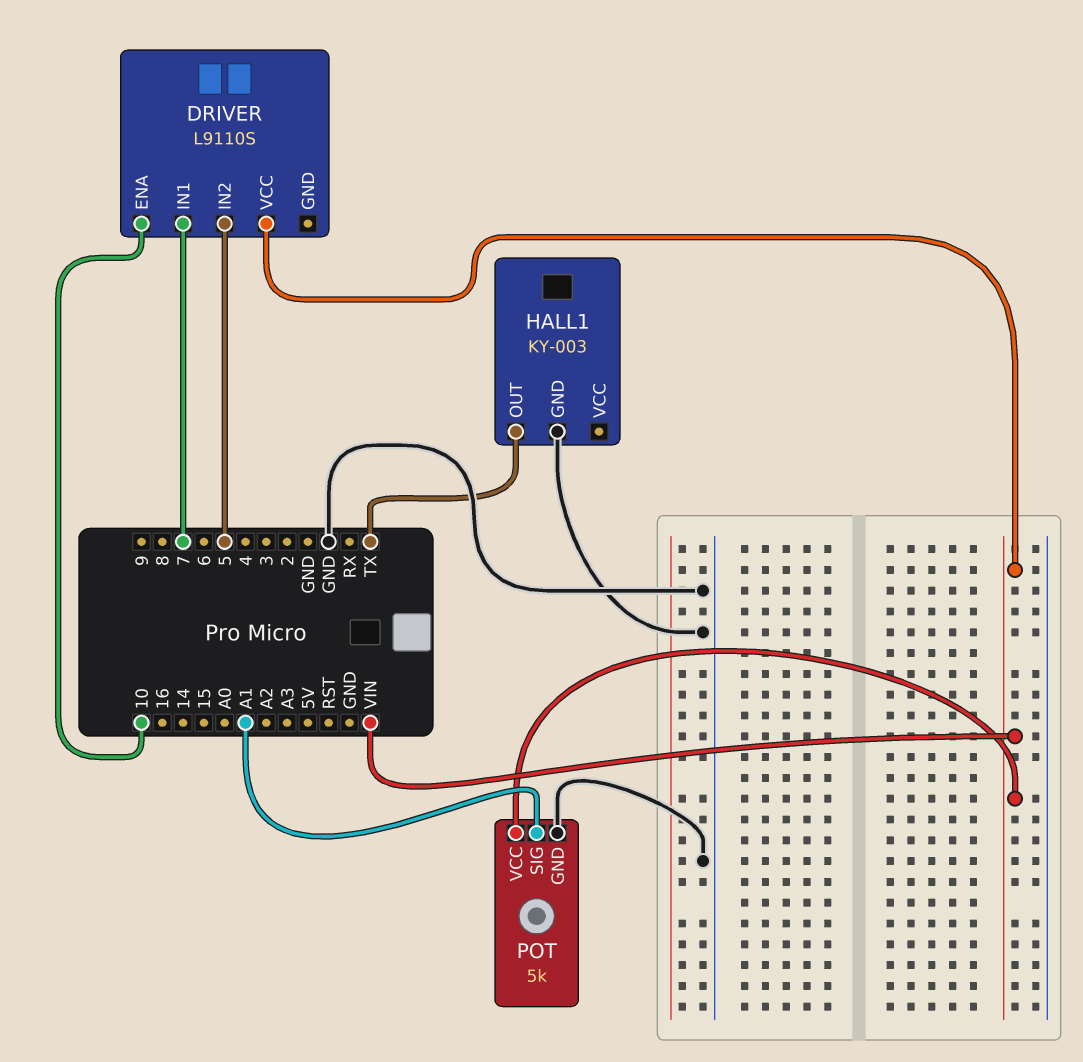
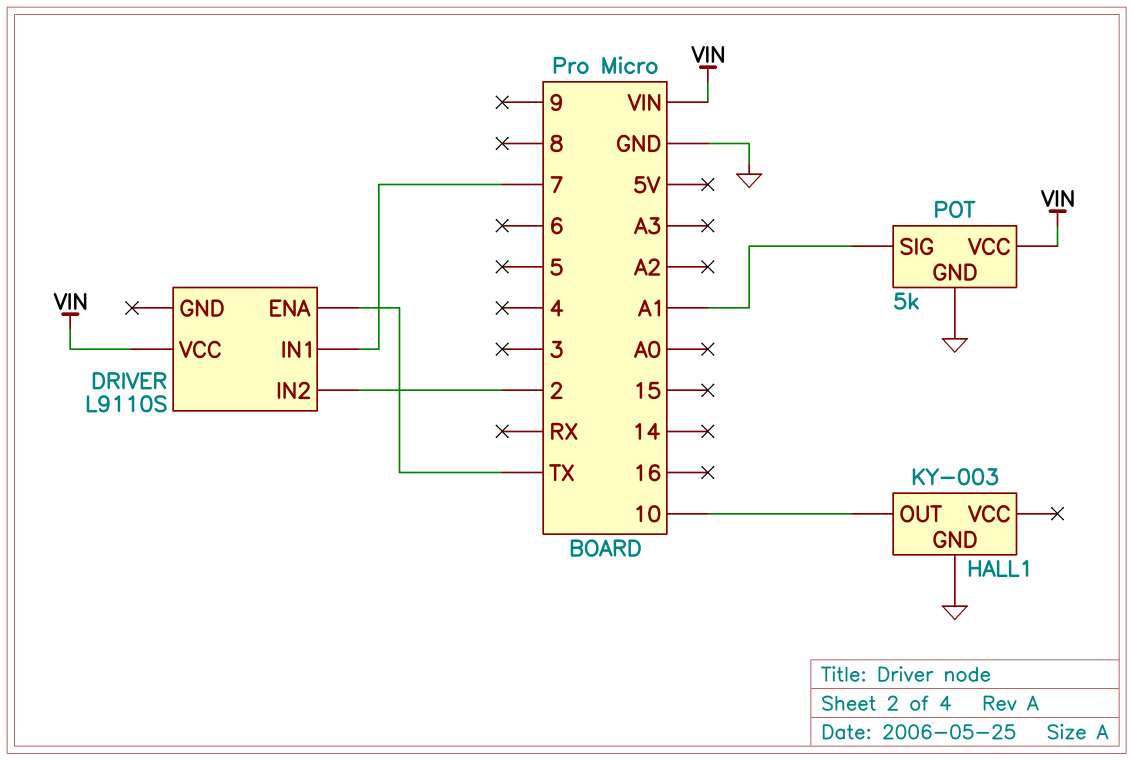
DRIVER pin ENA: 10 -> TX
DRIVER pin IN2: 5 -> 2
HALL1 pin OUT: TX -> 10

